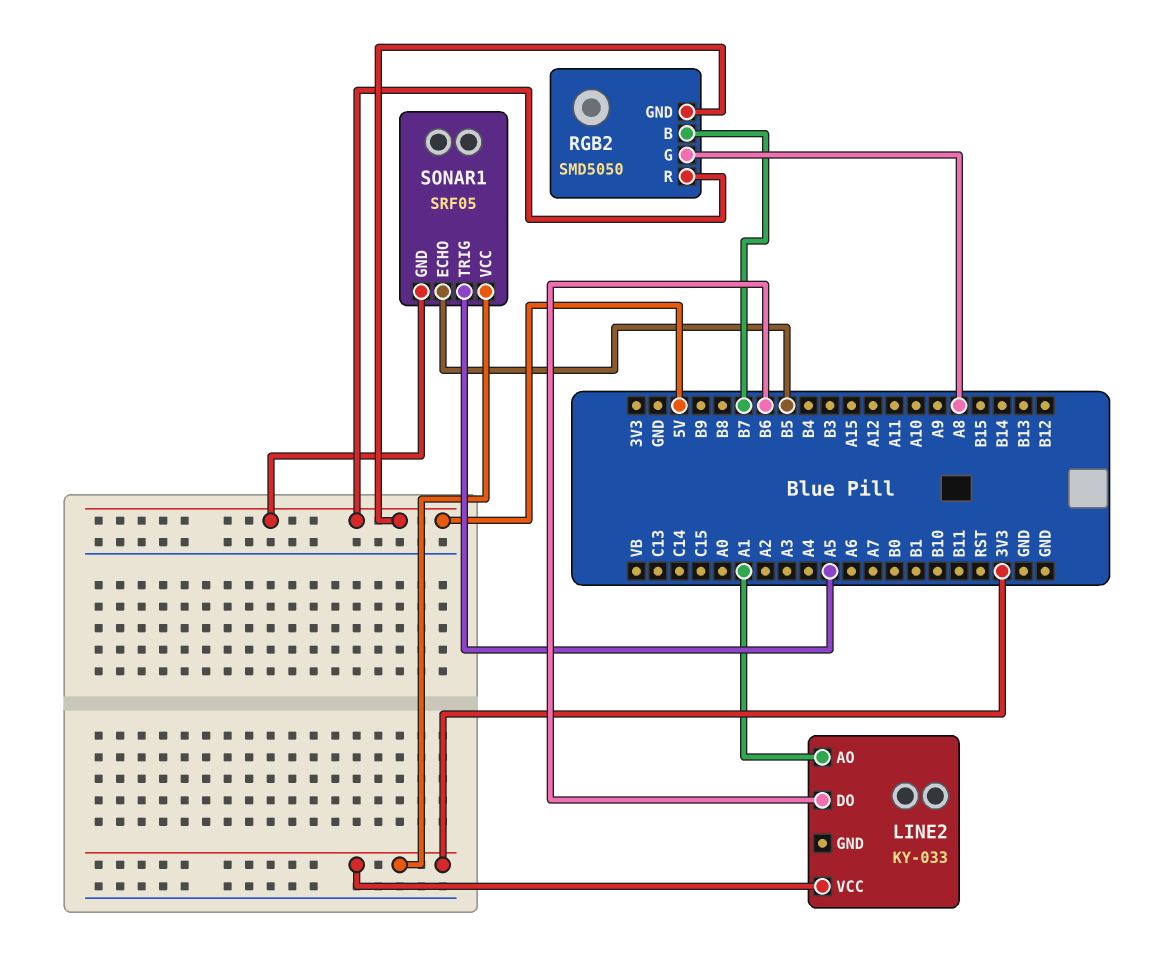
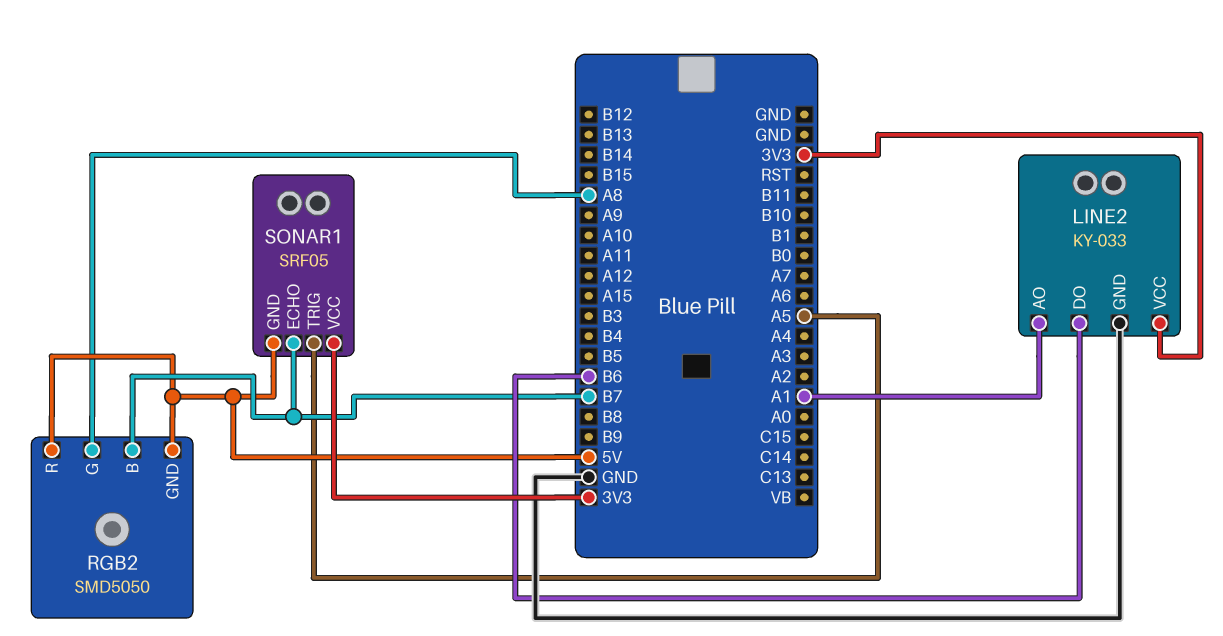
LINE2 pin GND: none -> GND
SONAR1 pin ECHO: B5 -> B7

